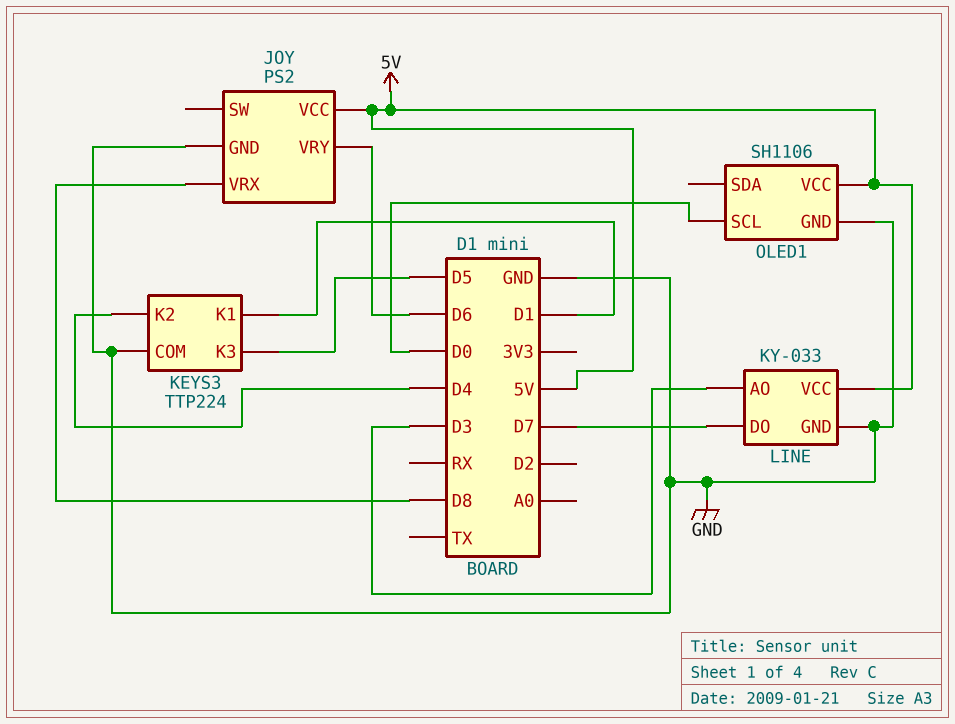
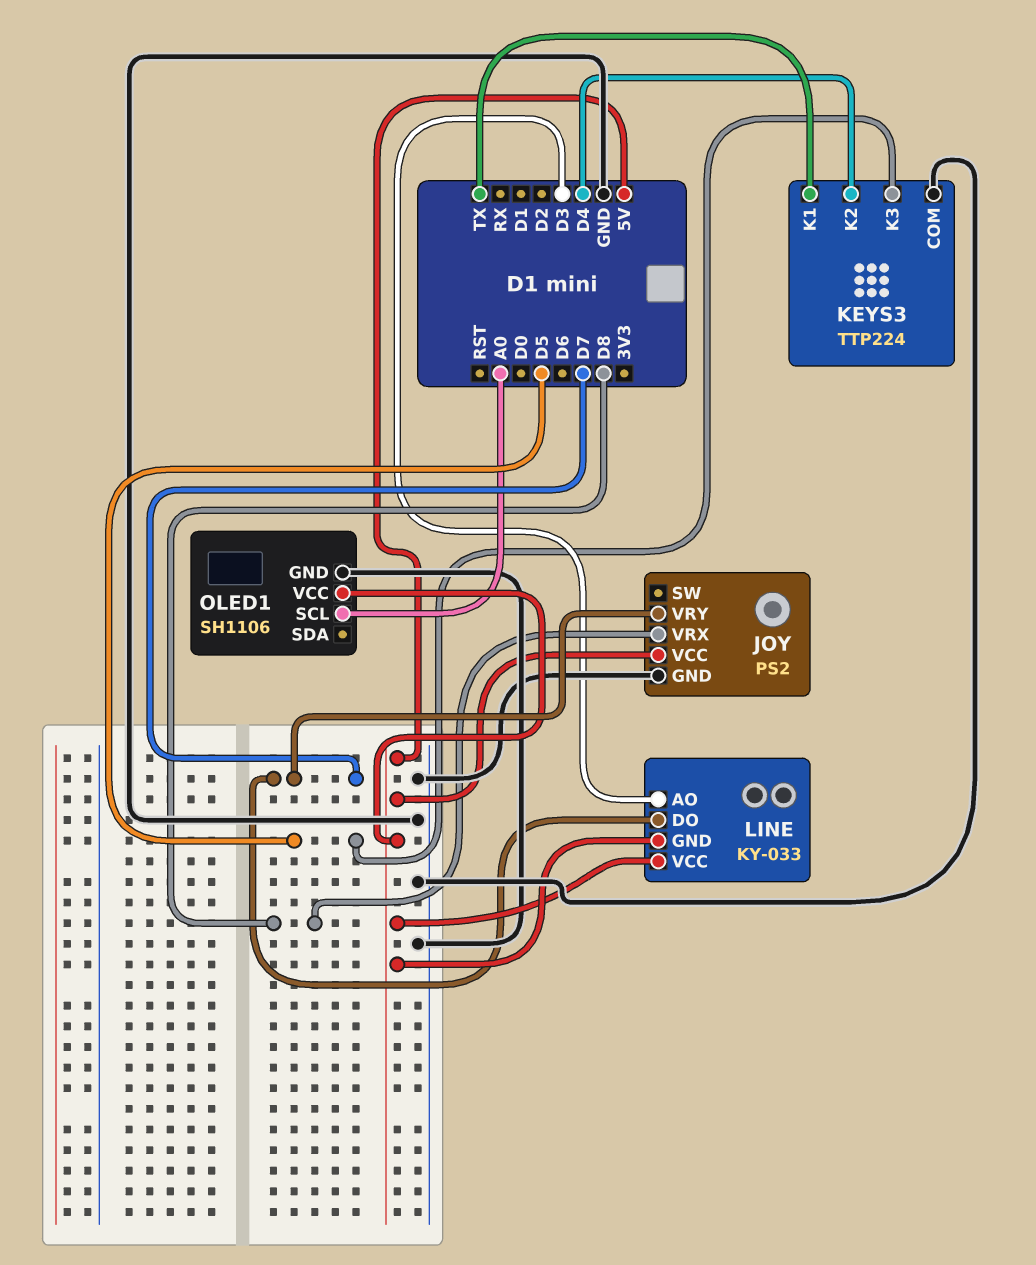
JOY pin VRY: D6 -> D7
KEYS3 pin K1: D1 -> TX
LINE pin GND: GND -> 5V
OLED1 pin SCL: D0 -> A0

